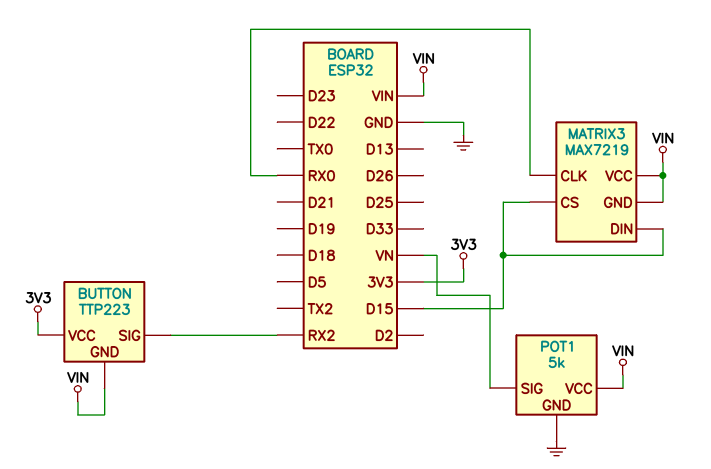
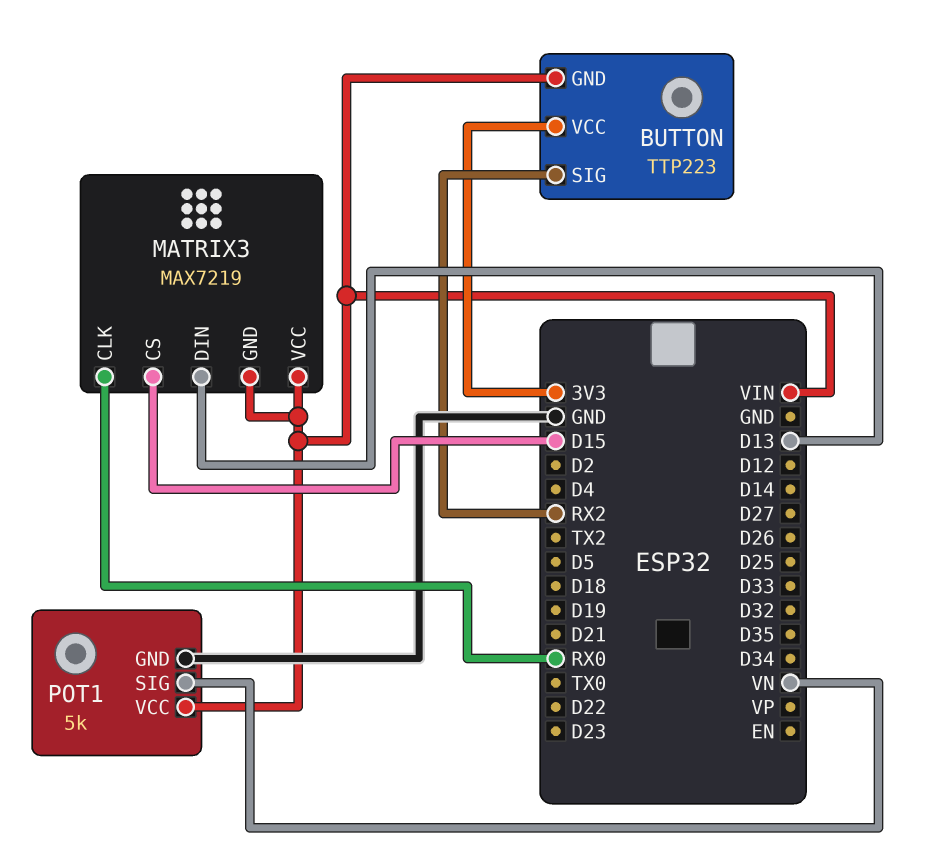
MATRIX3 pin DIN: D15 -> D13

